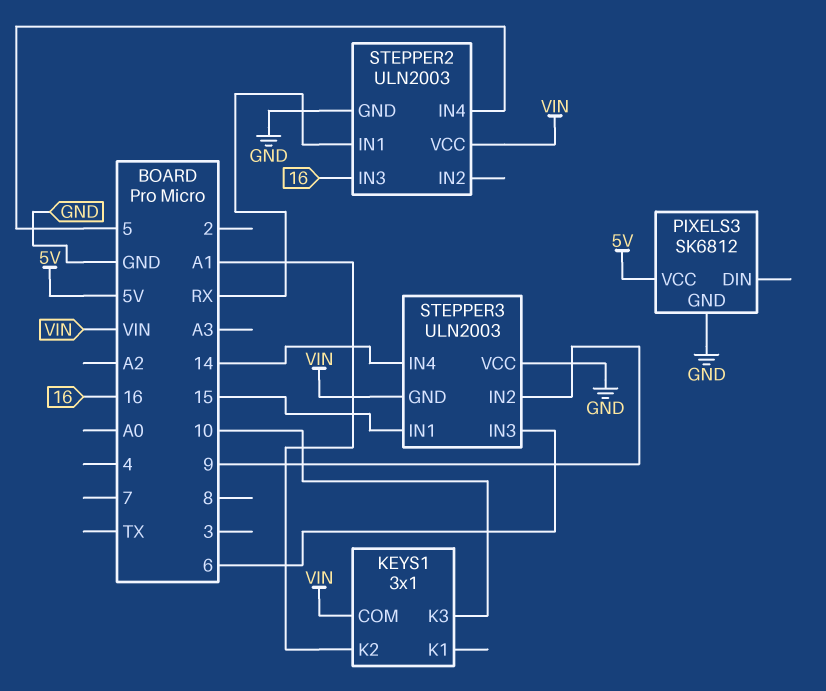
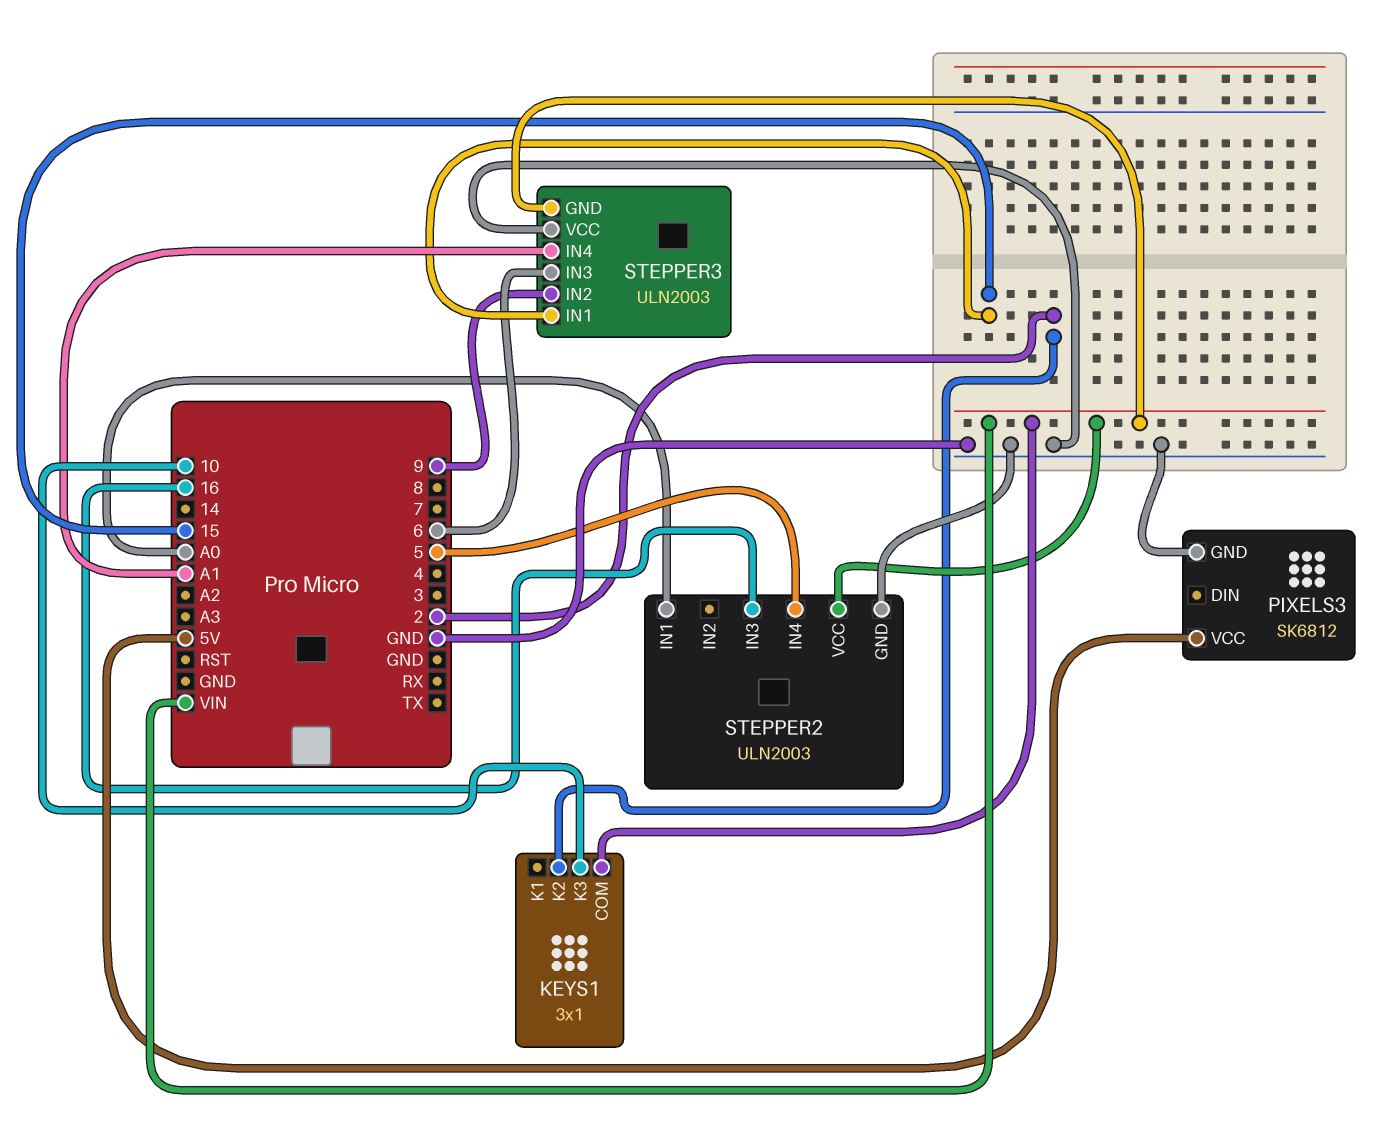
KEYS1 pin K2: A1 -> 2
STEPPER2 pin IN1: RX -> A0
STEPPER3 pin IN4: 14 -> A1

